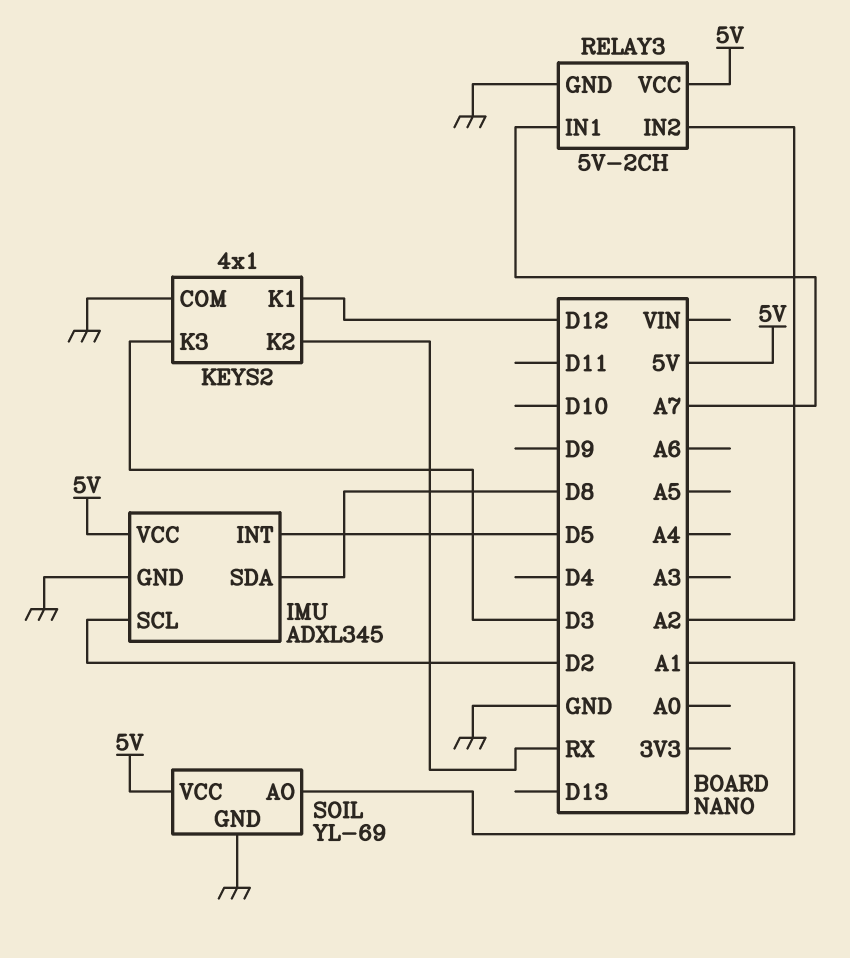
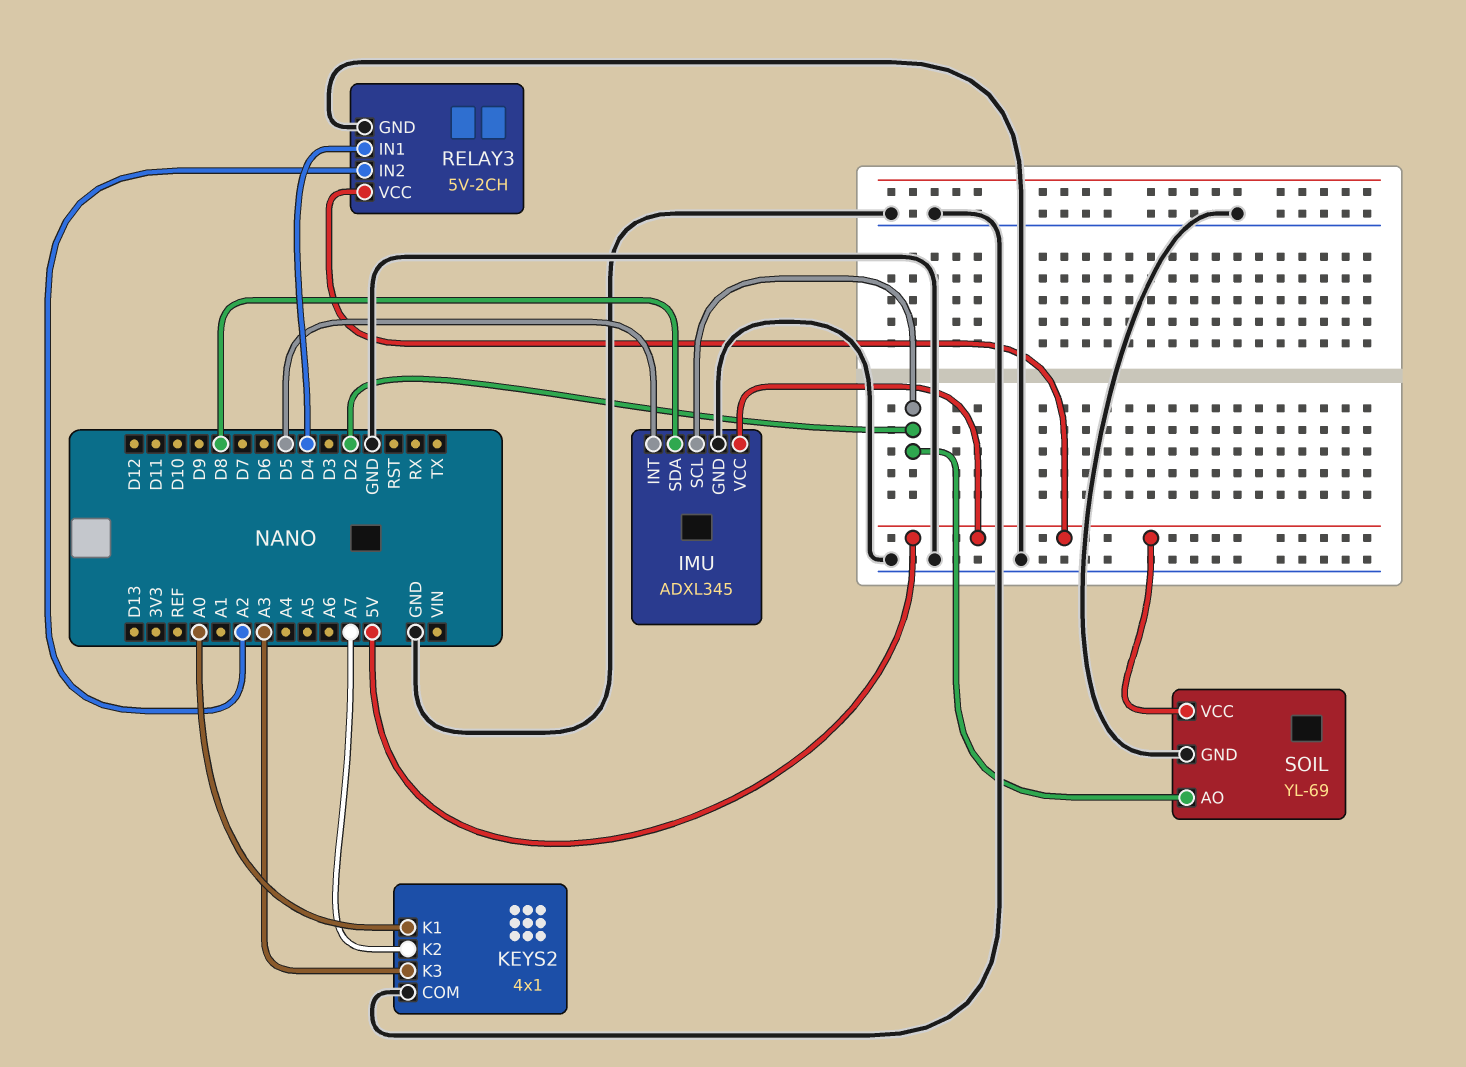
KEYS2 pin K1: D12 -> A0
KEYS2 pin K2: RX -> A7
KEYS2 pin K3: D3 -> A3
RELAY3 pin IN1: A7 -> D4
SOIL pin AO: A1 -> D2

